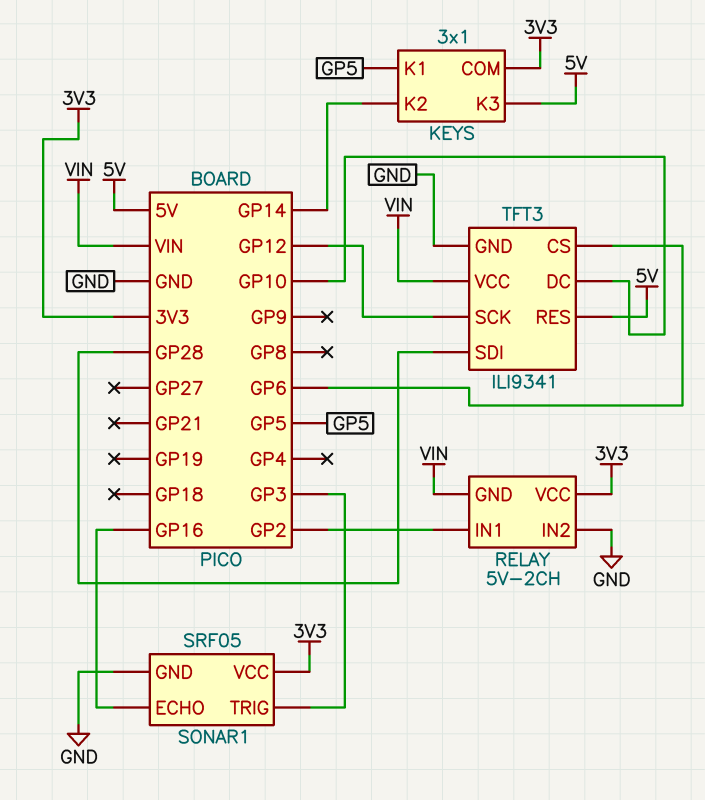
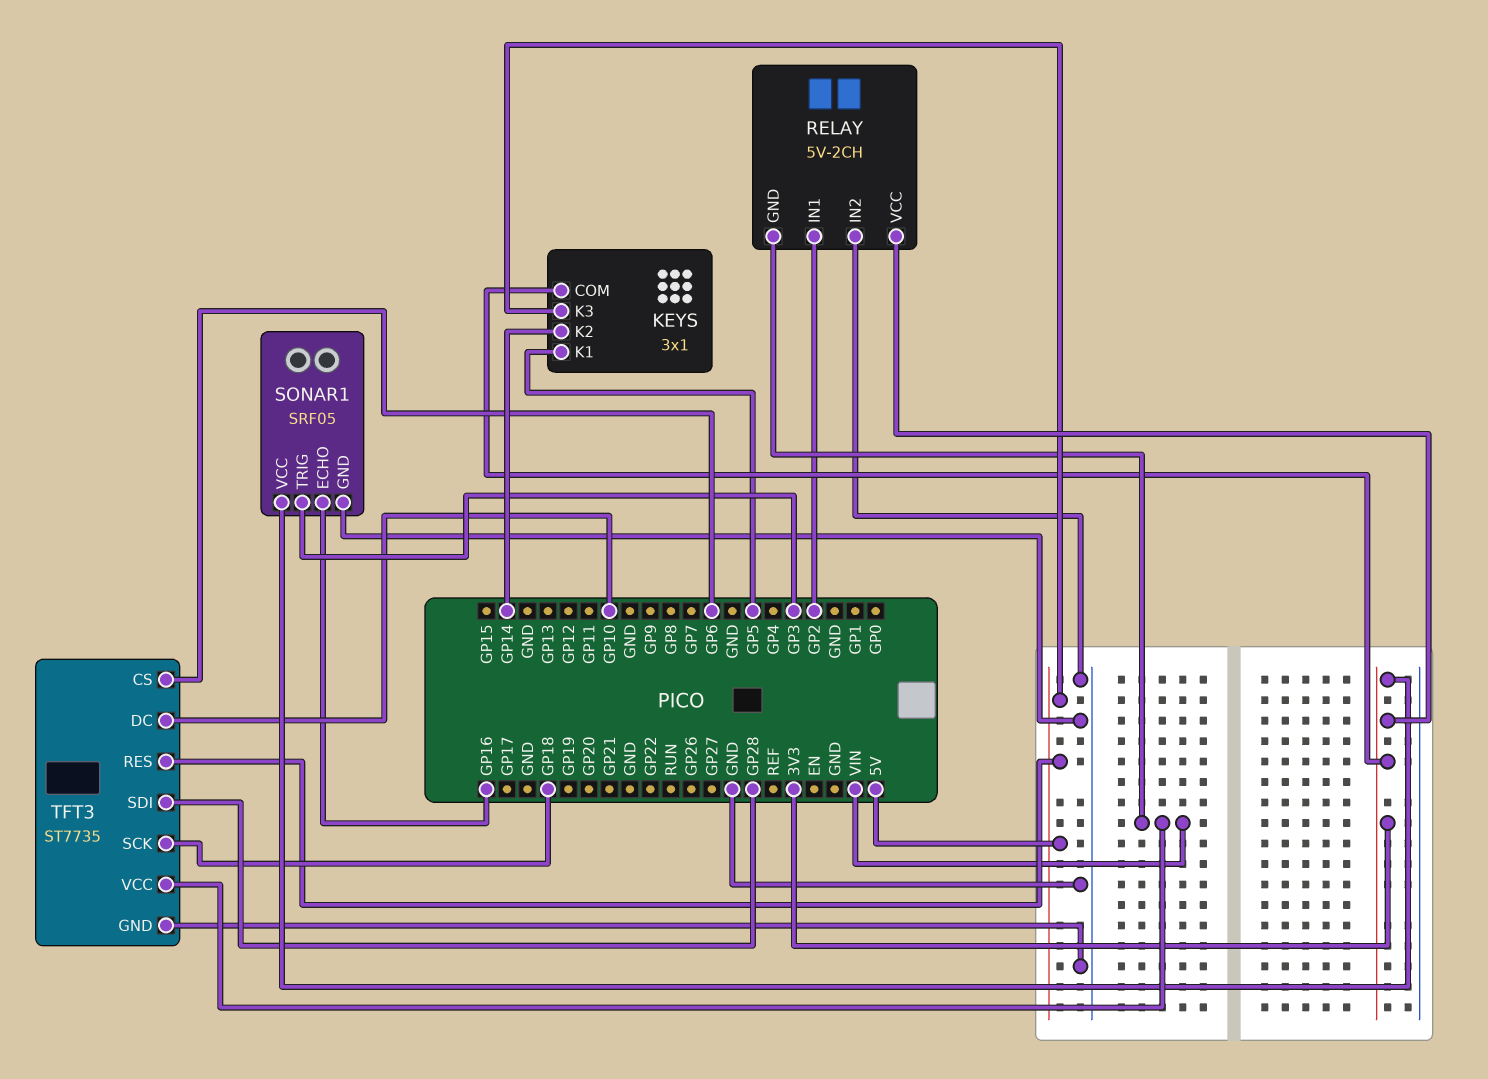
TFT3: ILI9341 -> ST7735
TFT3 pin SCK: GP12 -> GP18

